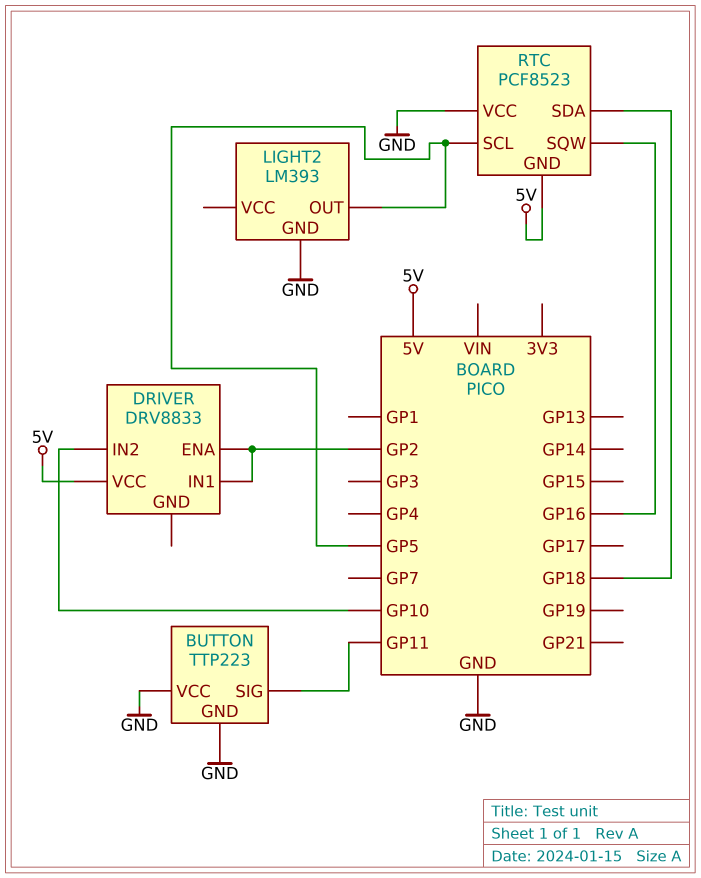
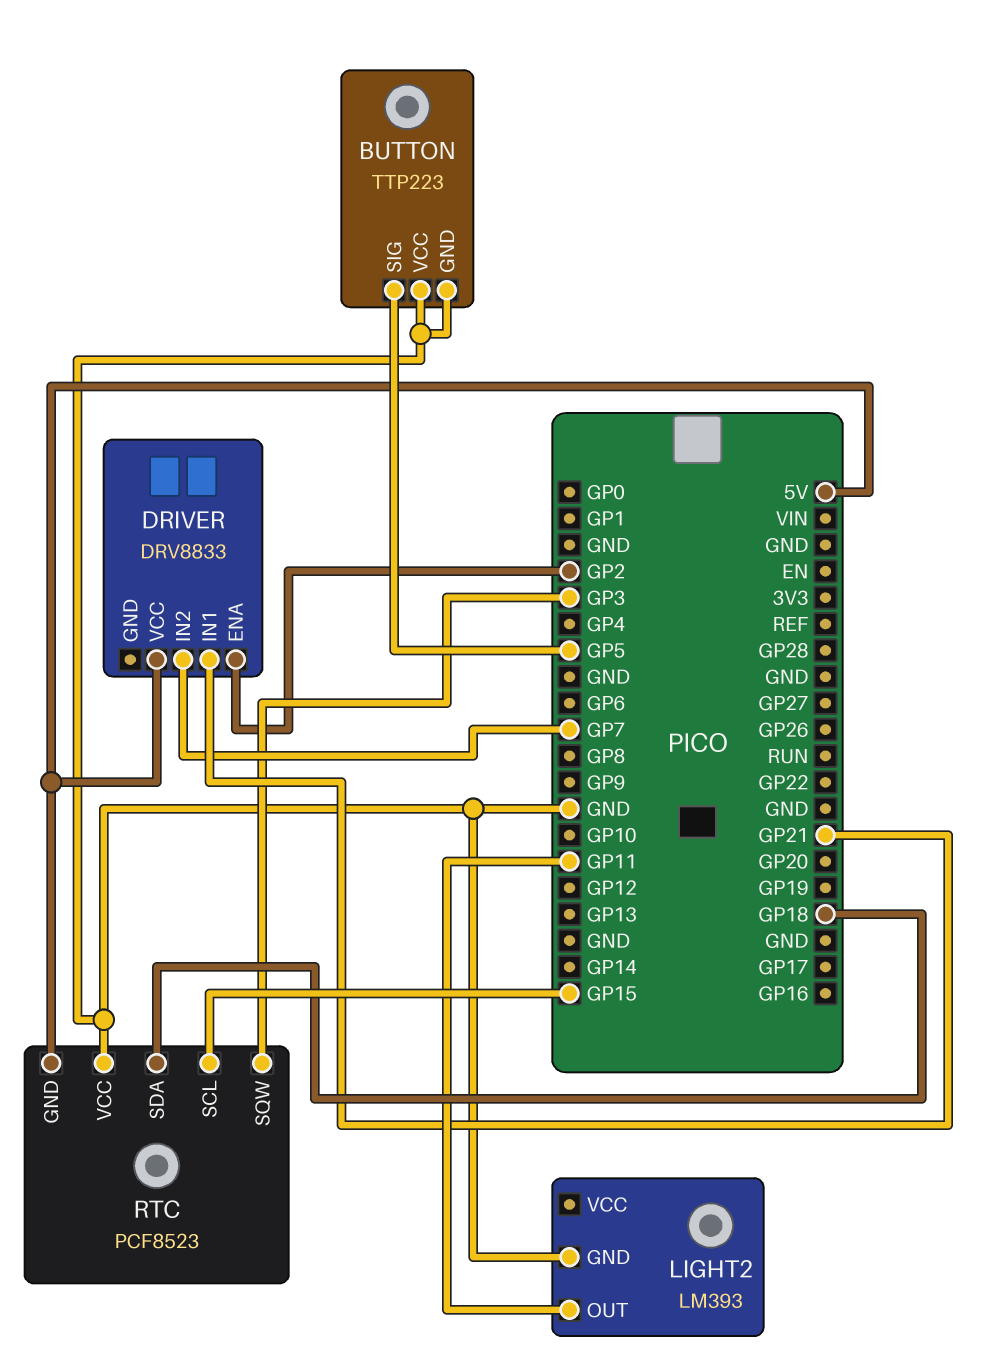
BUTTON pin SIG: GP11 -> GP5
DRIVER pin IN1: GP2 -> GP21
DRIVER pin IN2: GP10 -> GP7
LIGHT2 pin OUT: GP5 -> GP11
RTC pin SCL: GP5 -> GP15
RTC pin SQW: GP16 -> GP3

